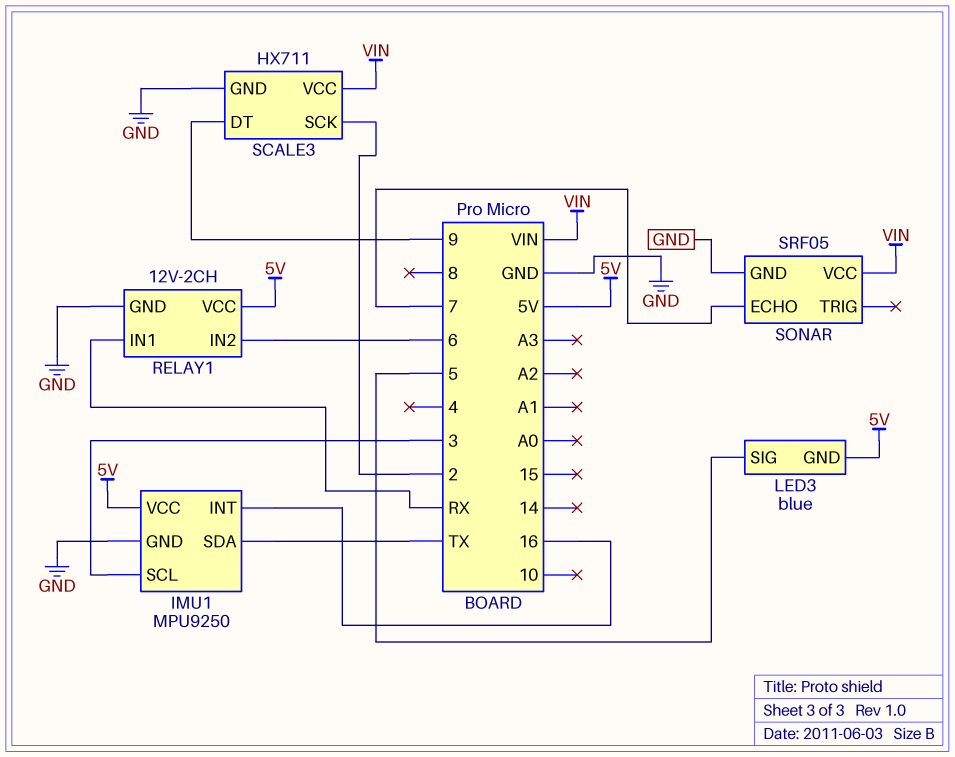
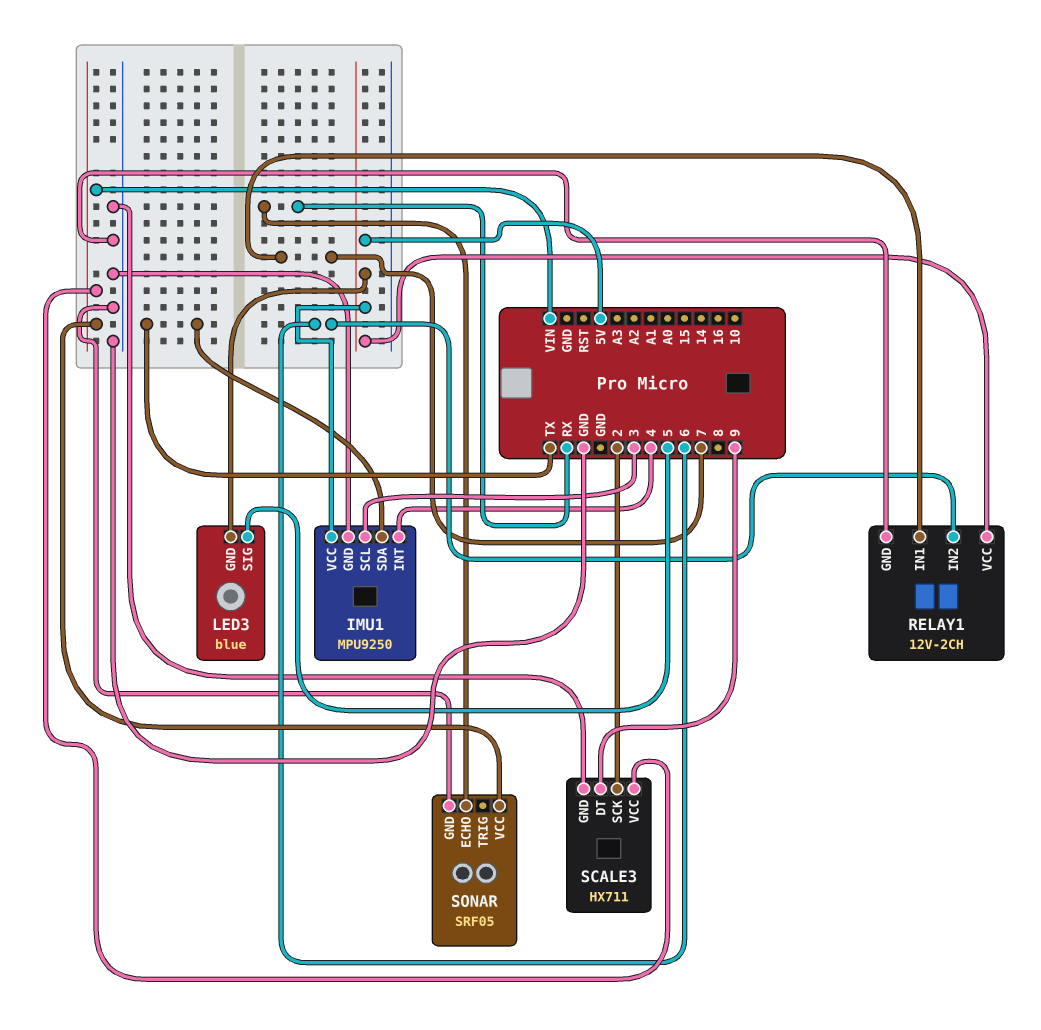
IMU1 pin INT: 16 -> 4
RELAY1 pin IN1: RX -> 7
SONAR pin ECHO: 7 -> RX

